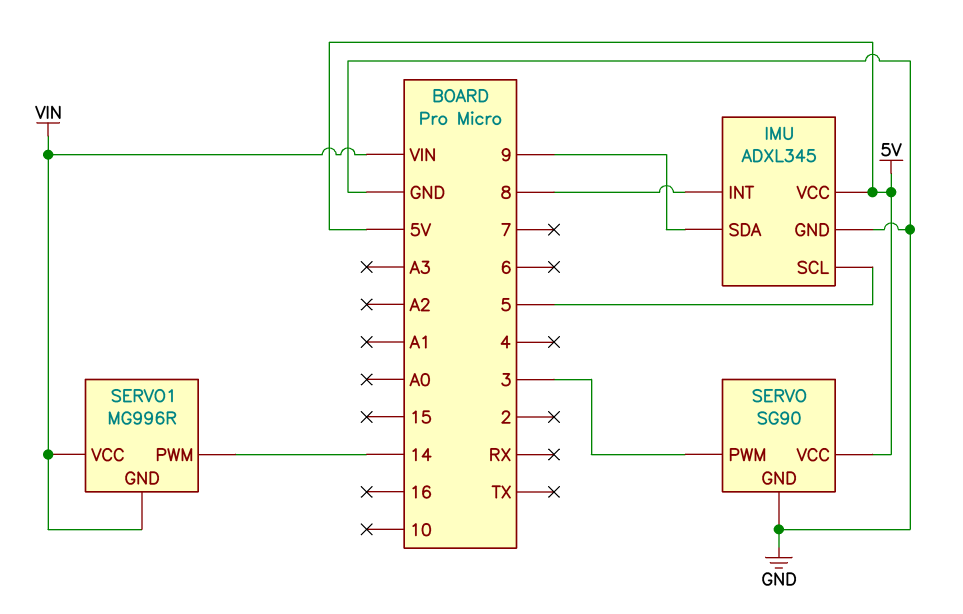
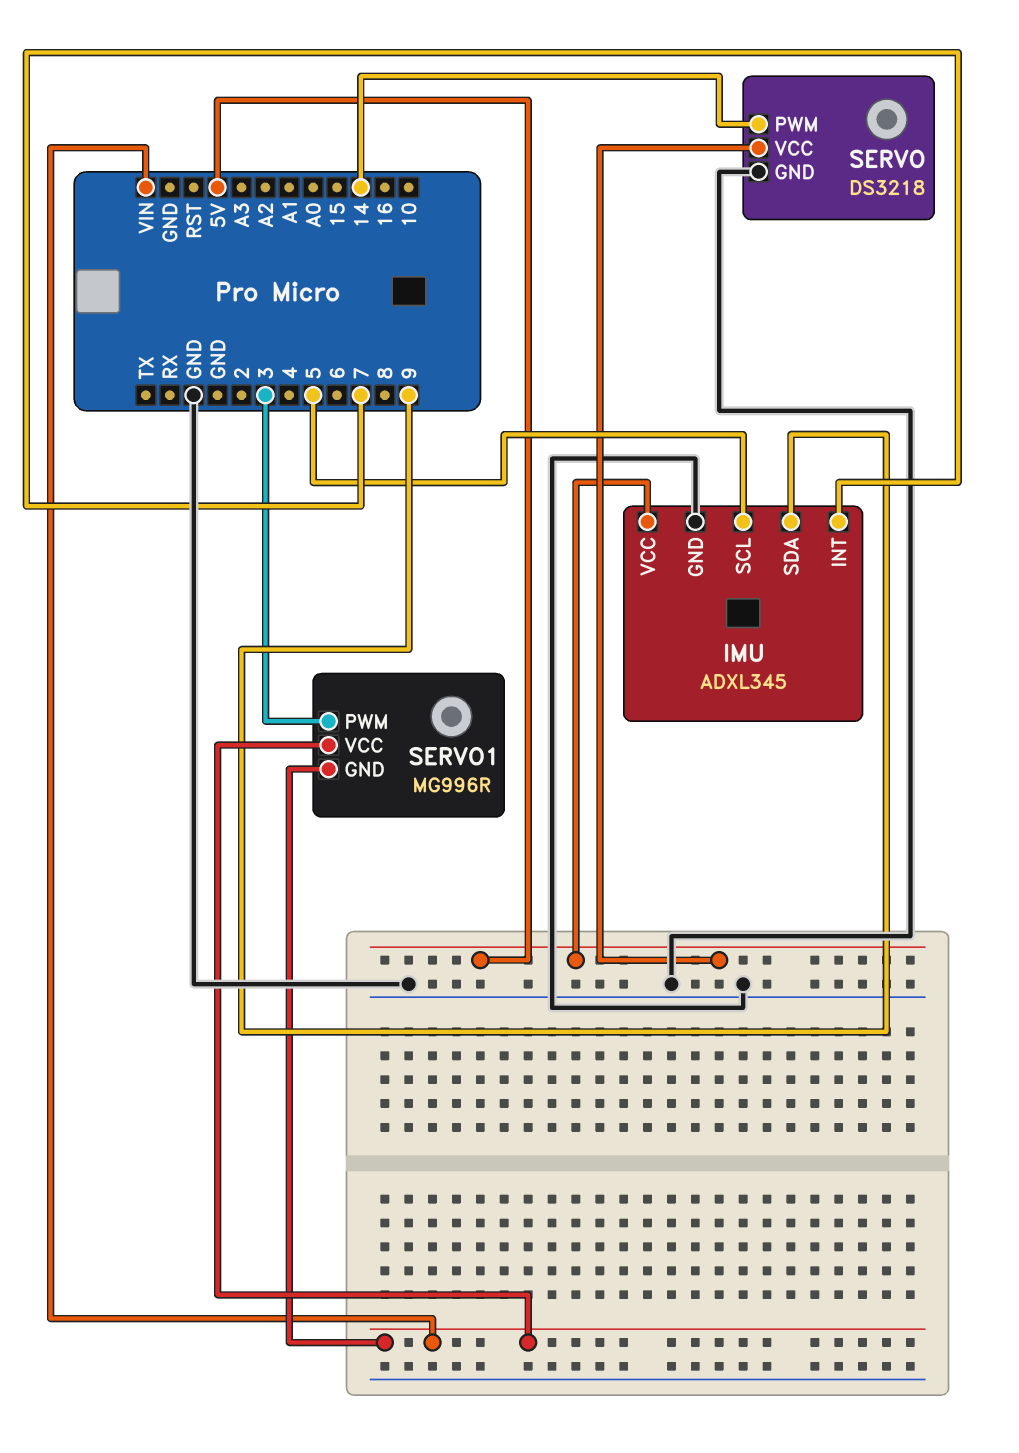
IMU pin INT: 8 -> 7
SERVO: SG90 -> DS3218
SERVO pin PWM: 3 -> 14
SERVO1 pin PWM: 14 -> 3

